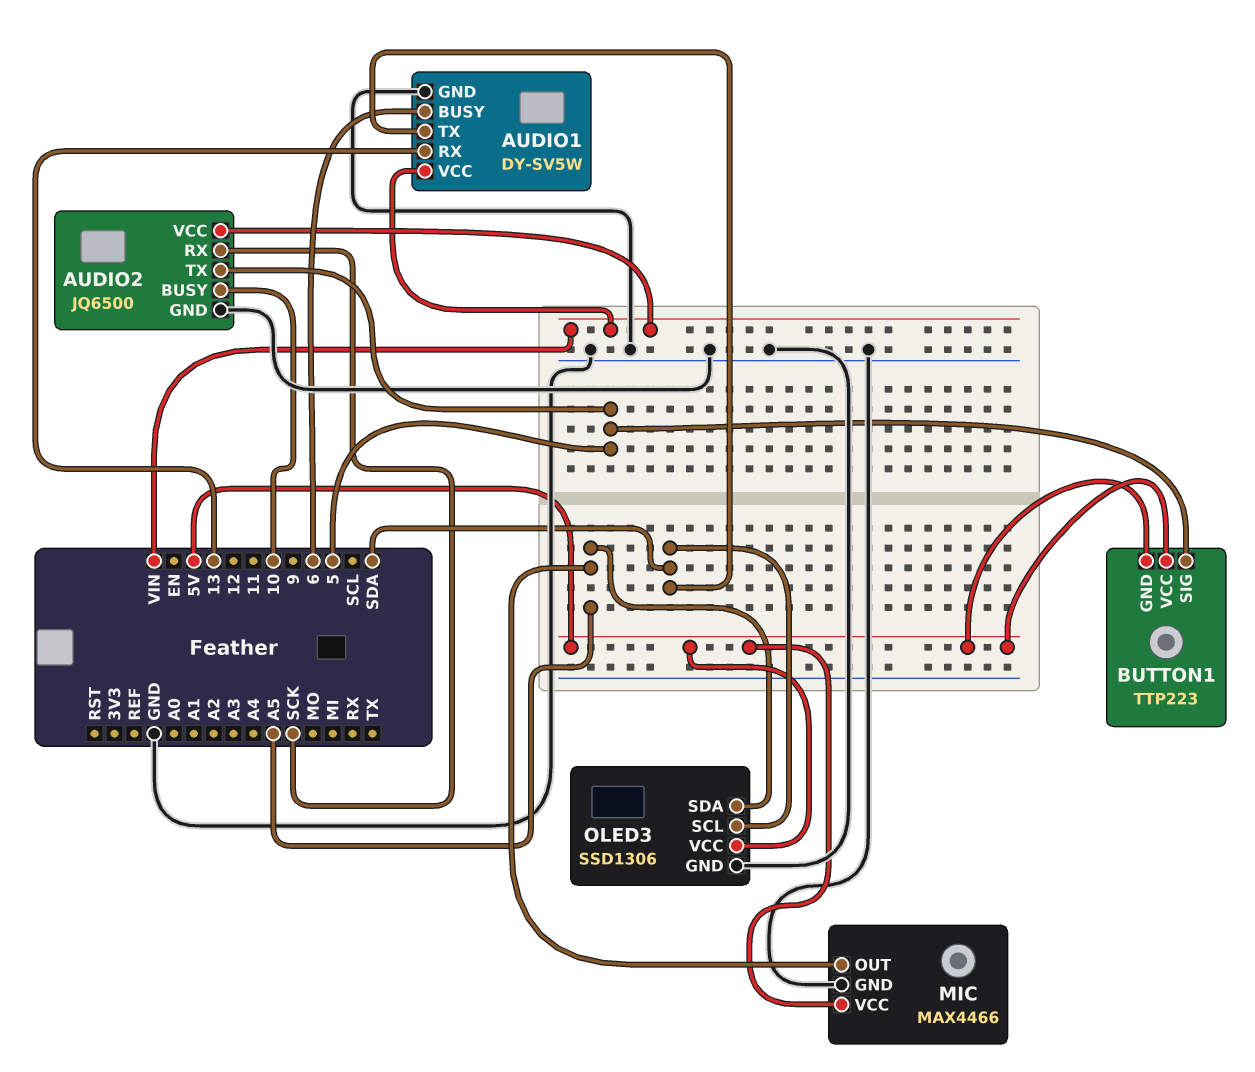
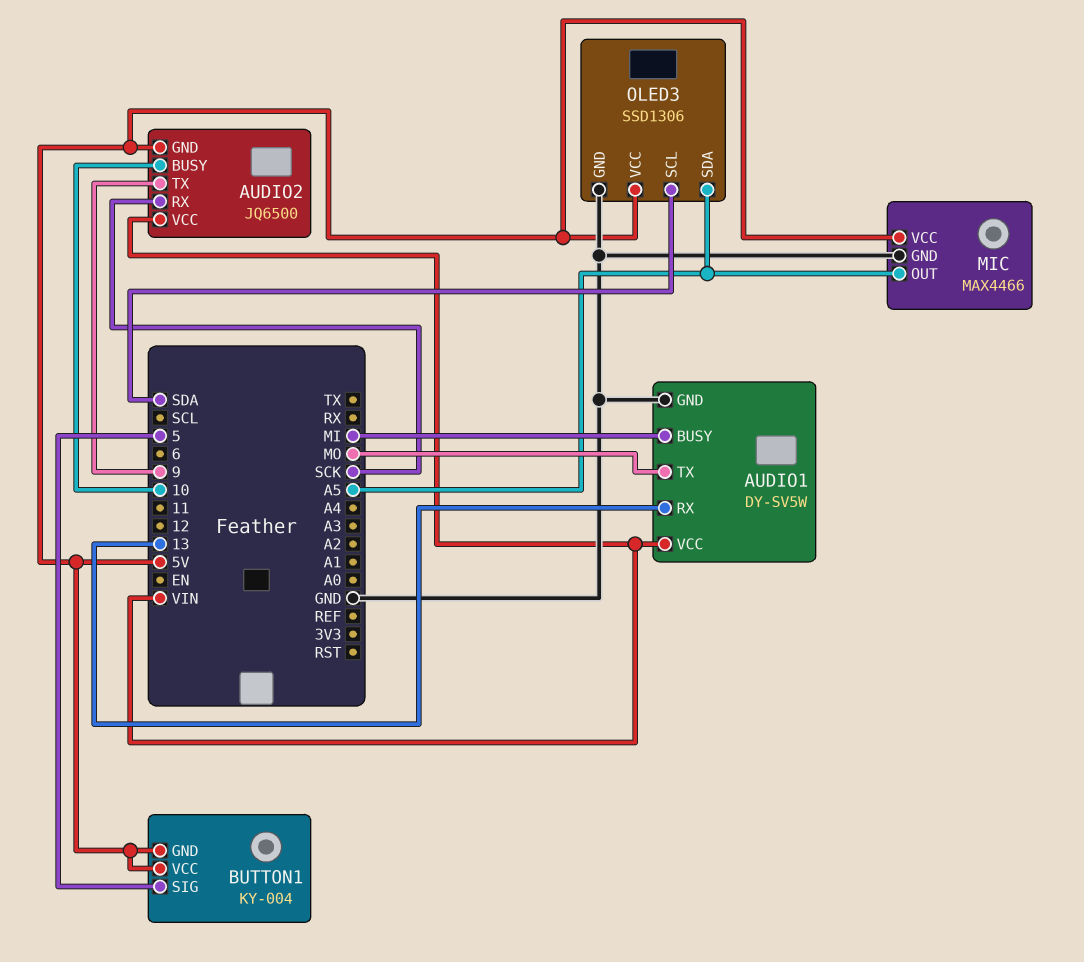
AUDIO1 pin BUSY: 6 -> MI
AUDIO1 pin TX: SDA -> MO
AUDIO2 pin GND: GND -> 5V
AUDIO2 pin TX: 5 -> 9
BUTTON1: TTP223 -> KY-004

